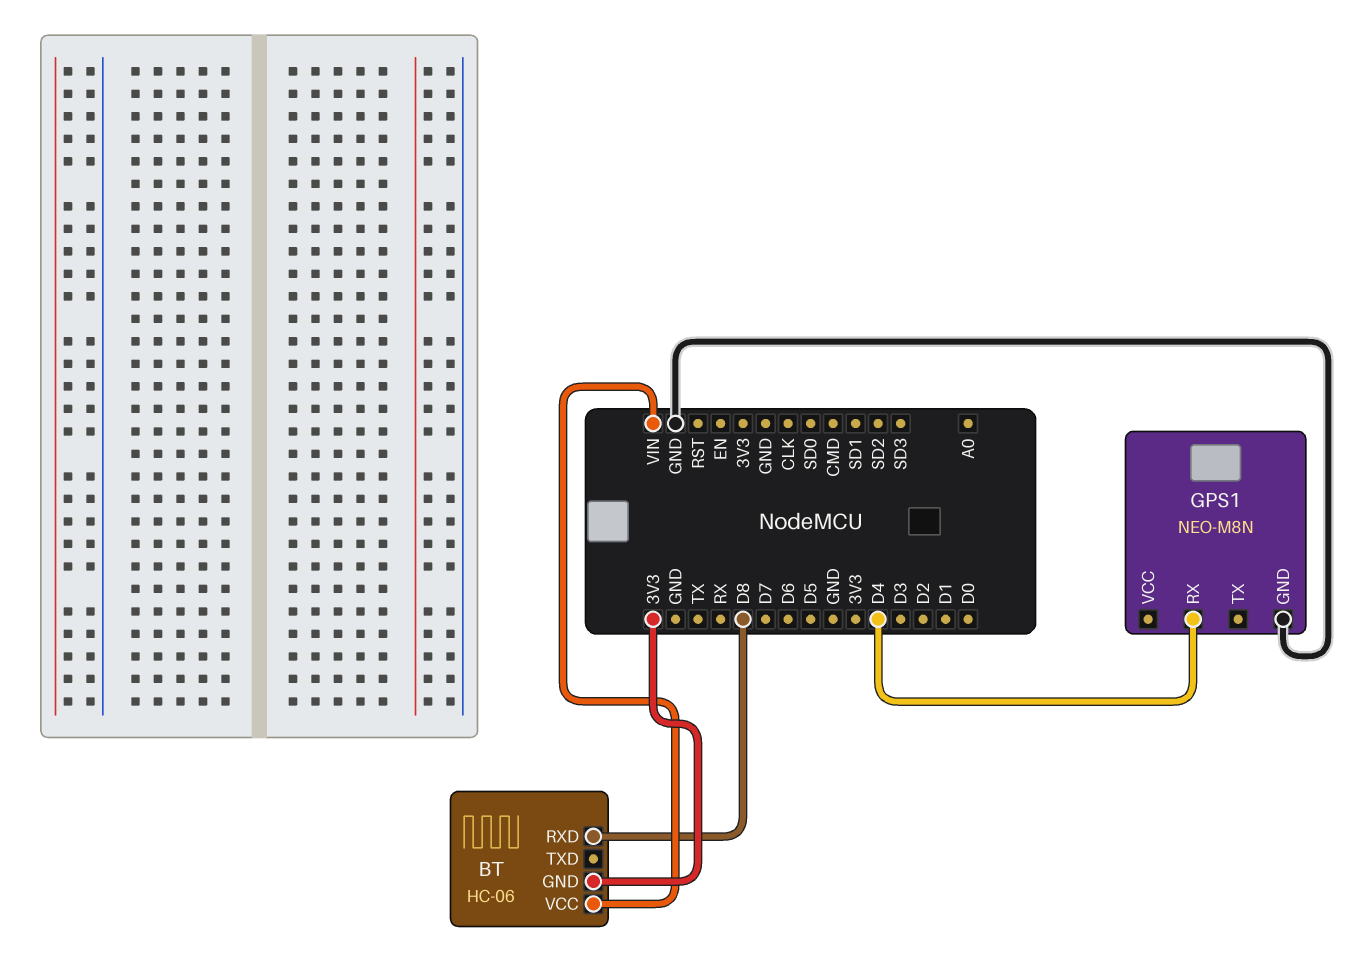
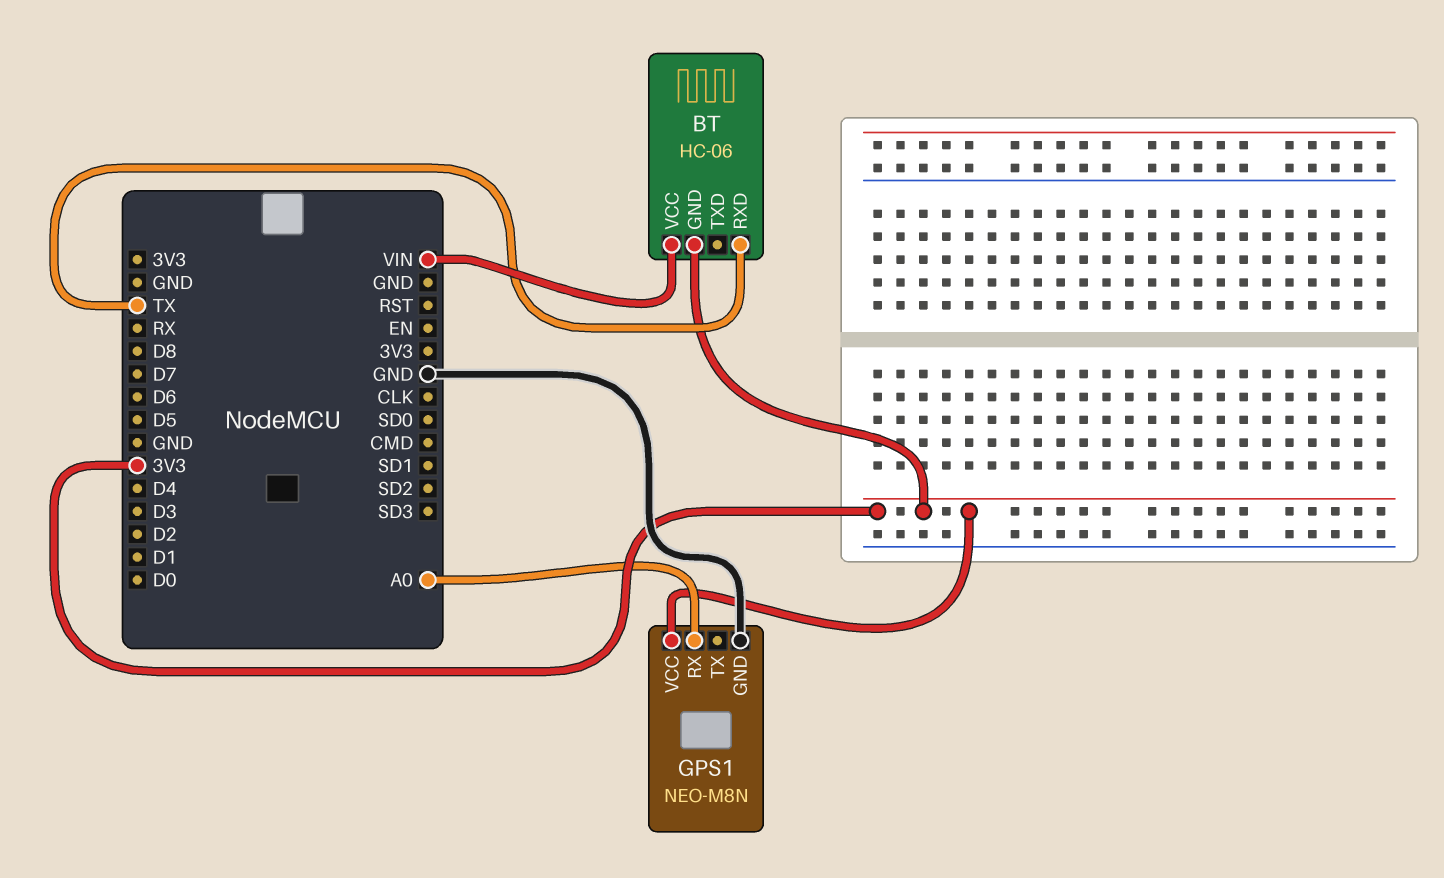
BT pin RXD: D8 -> TX
GPS1 pin RX: D4 -> A0
GPS1 pin VCC: none -> 3V3

